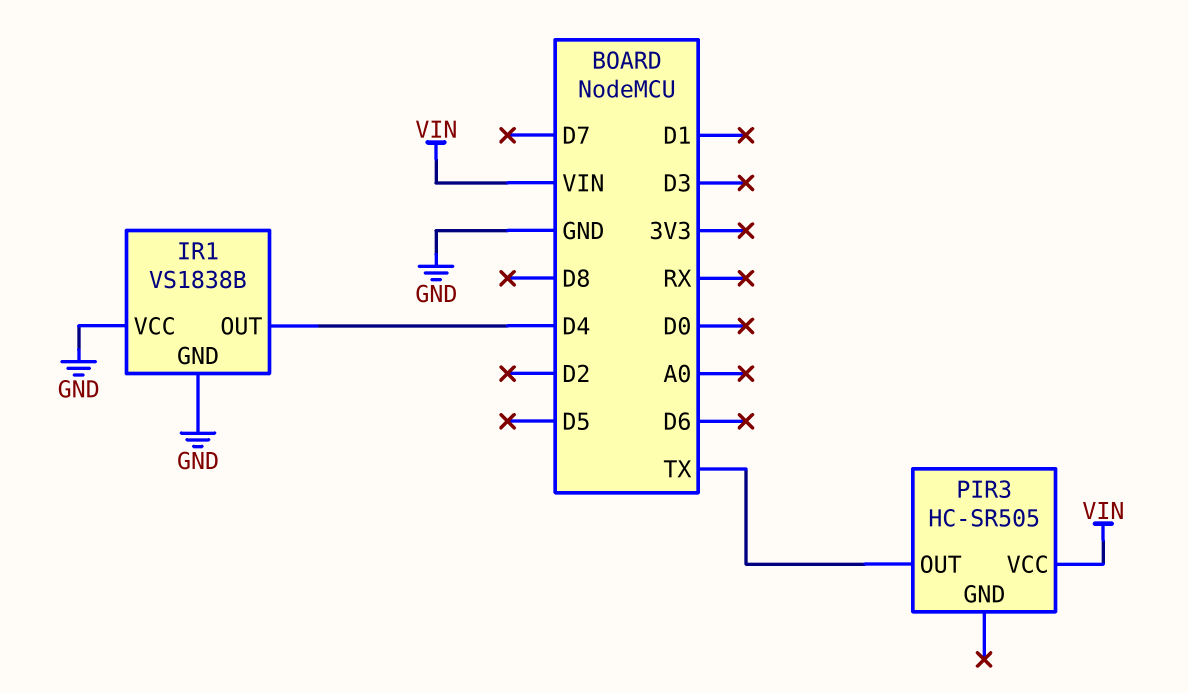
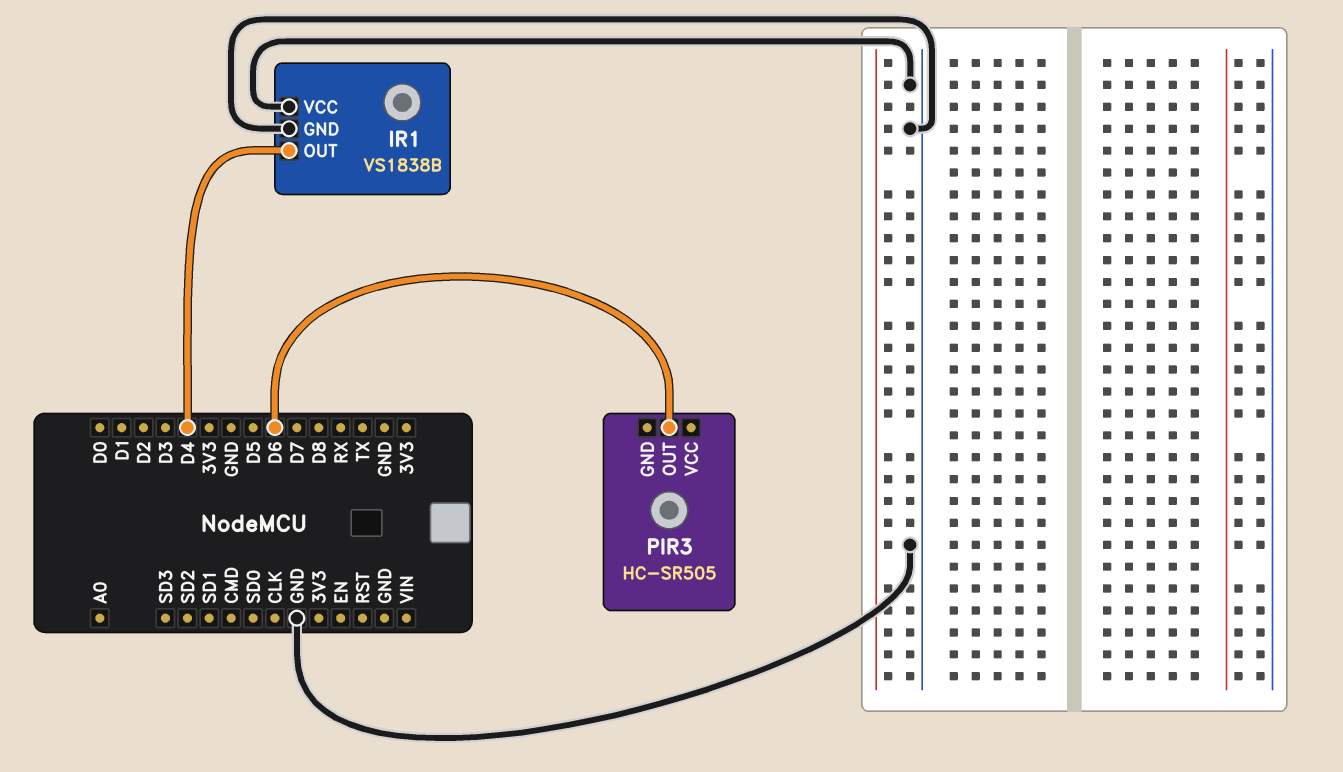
PIR3 pin OUT: TX -> D6
PIR3 pin VCC: VIN -> none

